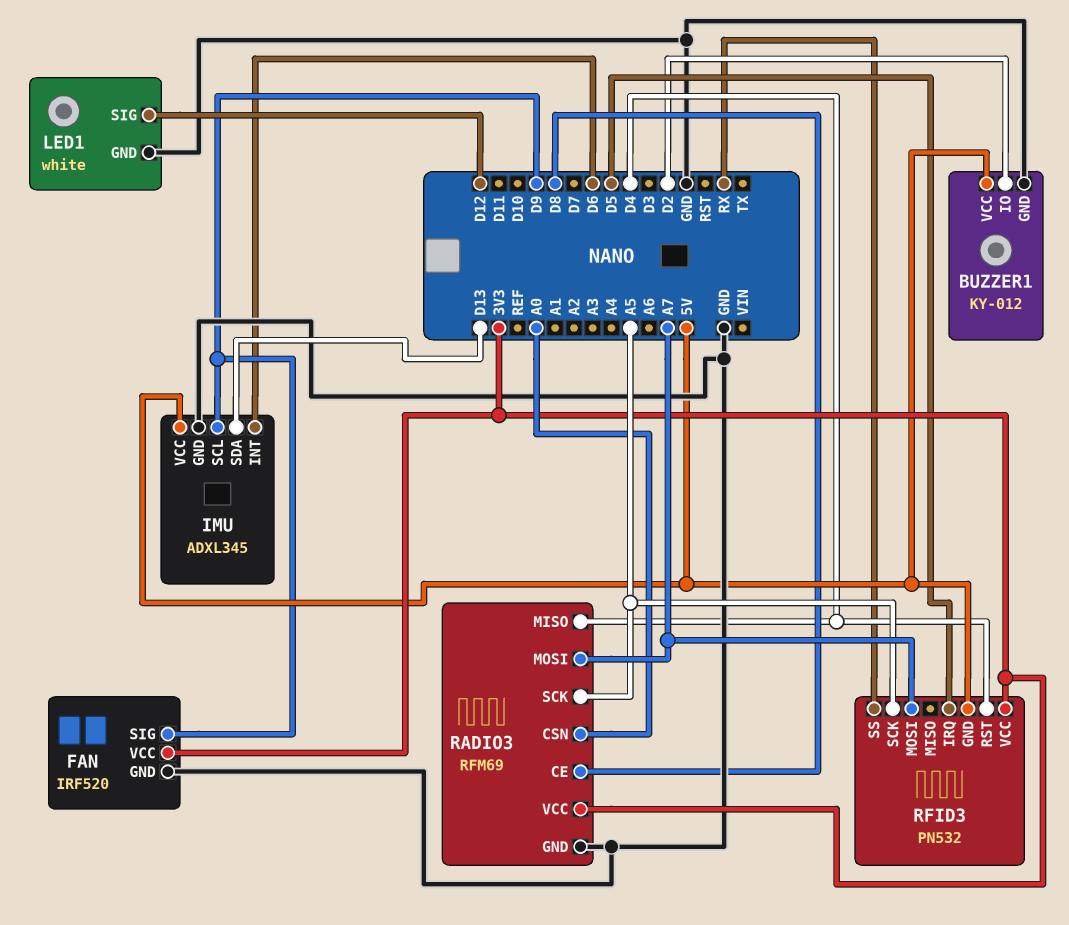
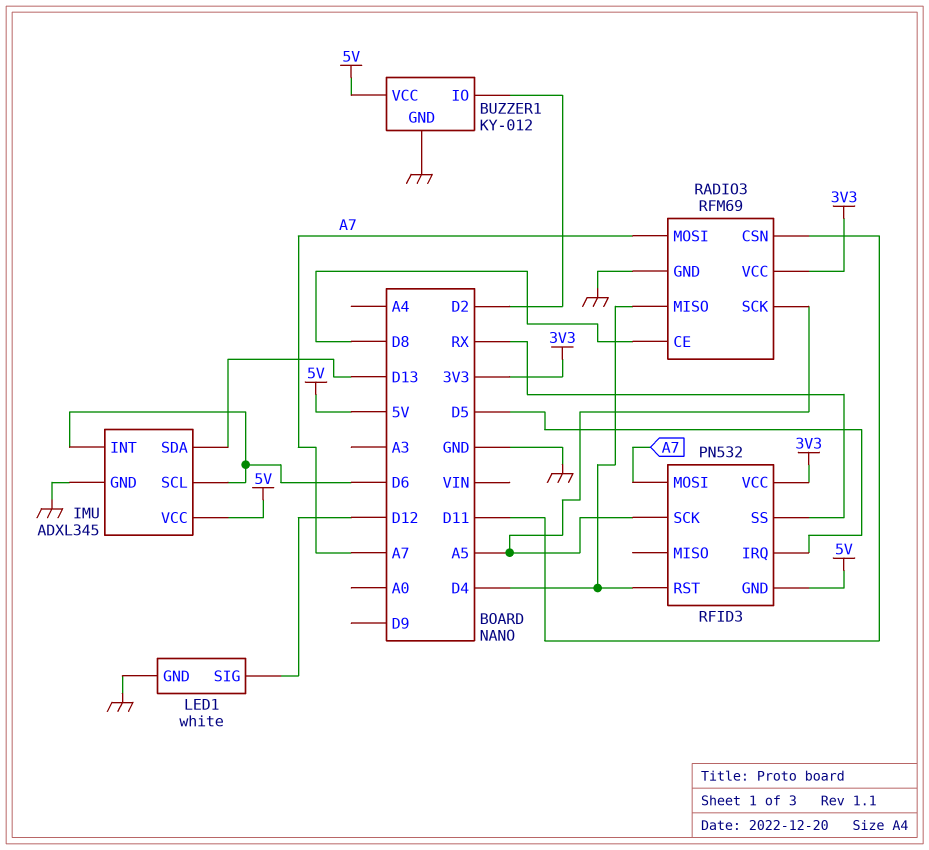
FAN: IRF520 -> none
FAN pin GND: GND -> none
FAN pin SIG: D9 -> none
FAN pin VCC: 3V3 -> none
IMU pin SCL: D9 -> D6
RADIO3 pin CSN: A0 -> D11

